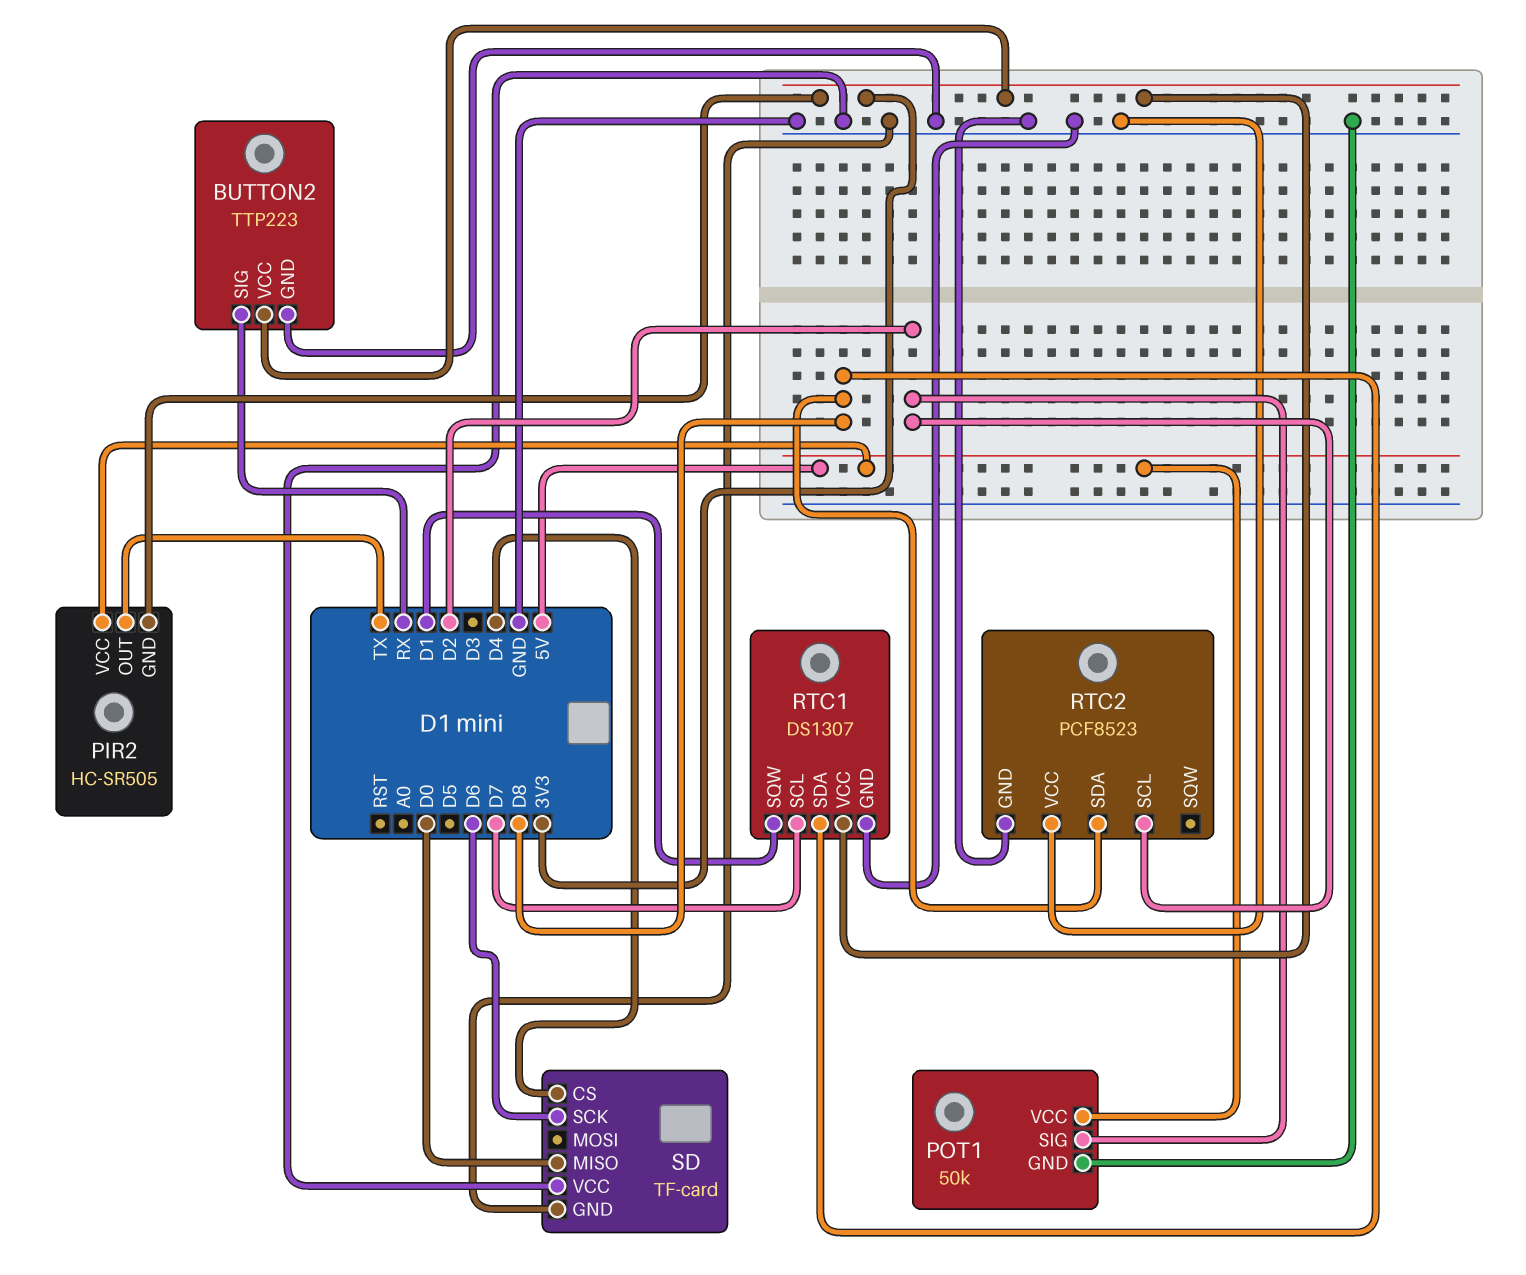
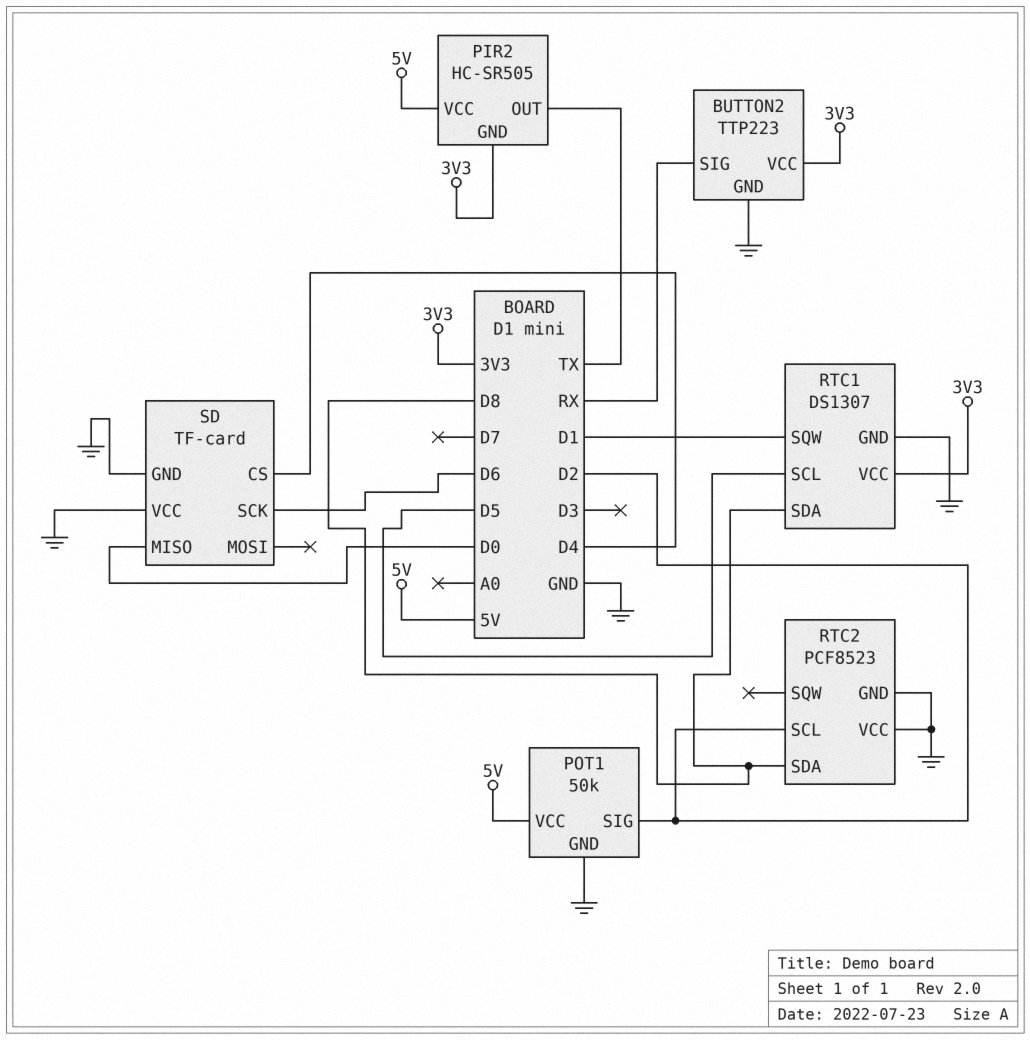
RTC1 pin SCL: D7 -> D5

